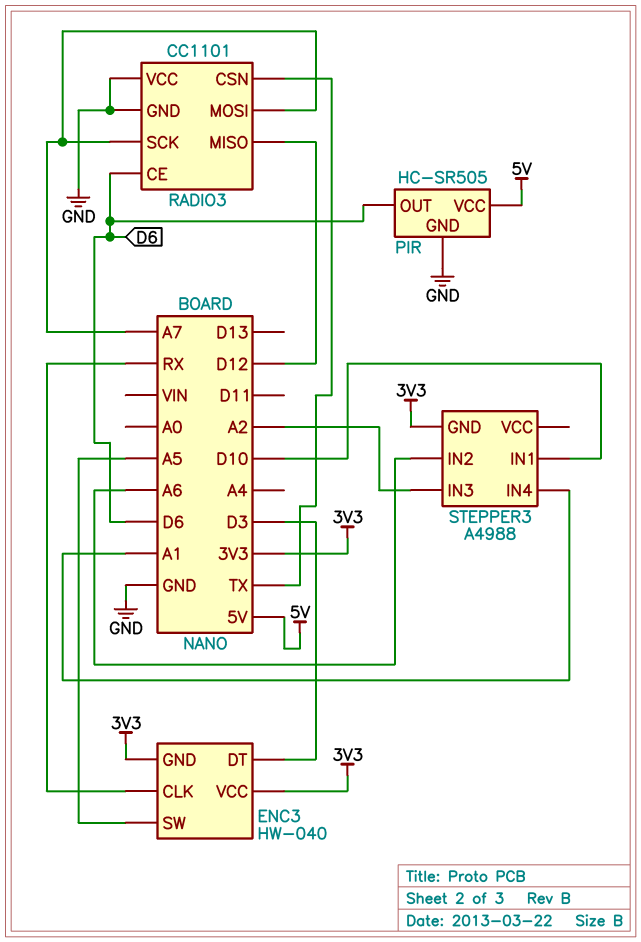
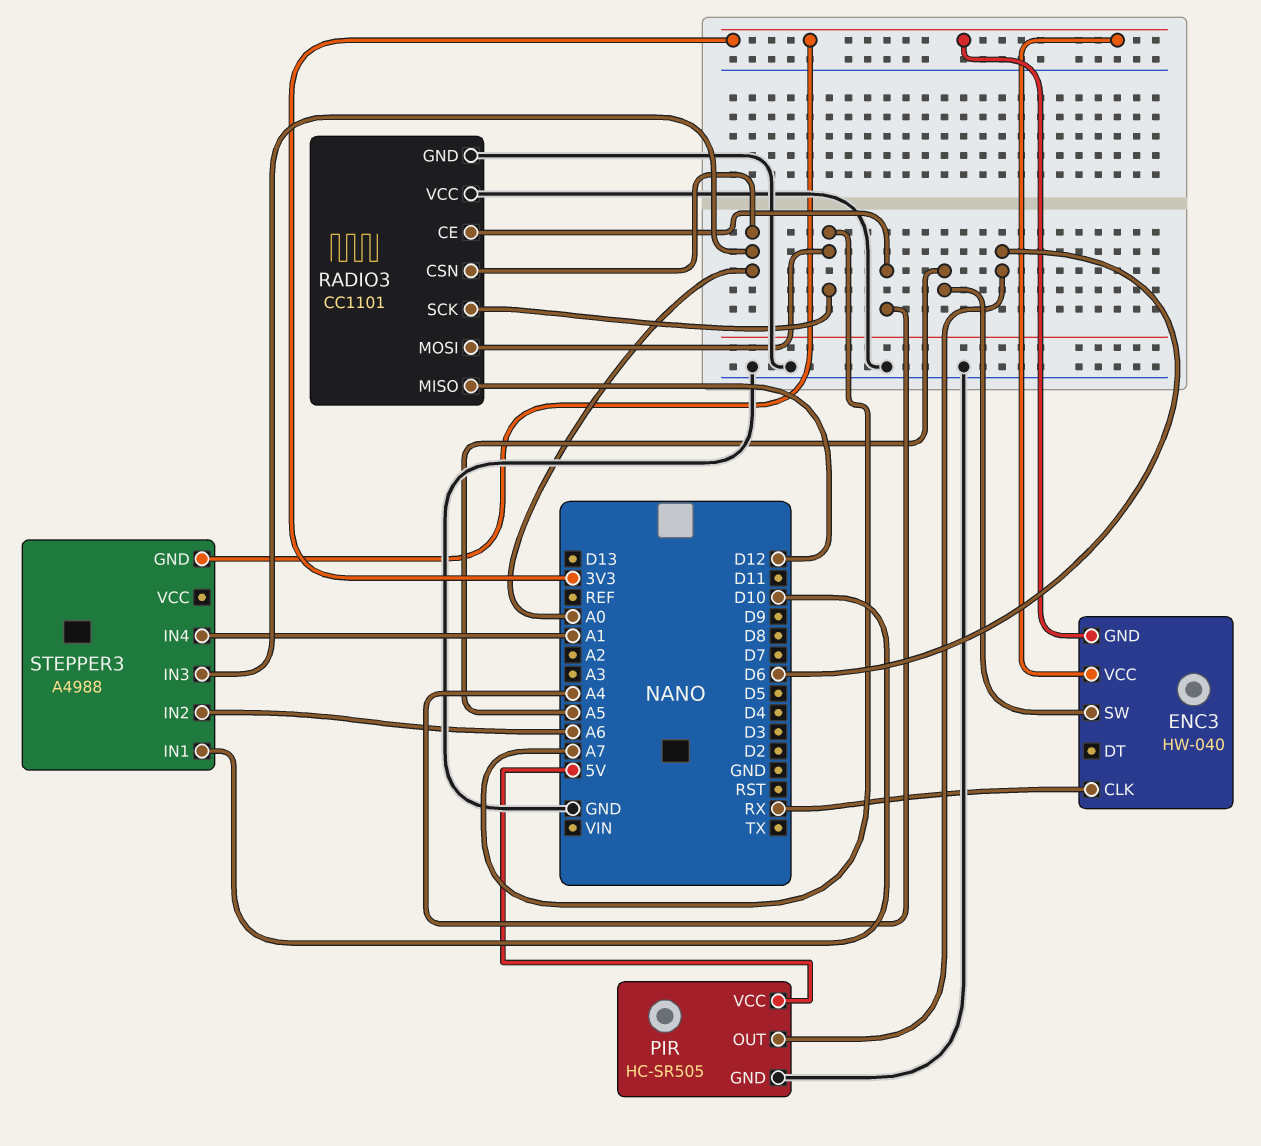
ENC3 pin DT: D3 -> none
RADIO3 pin CE: D6 -> A4
RADIO3 pin CSN: TX -> A0
STEPPER3 pin IN3: A2 -> A0

